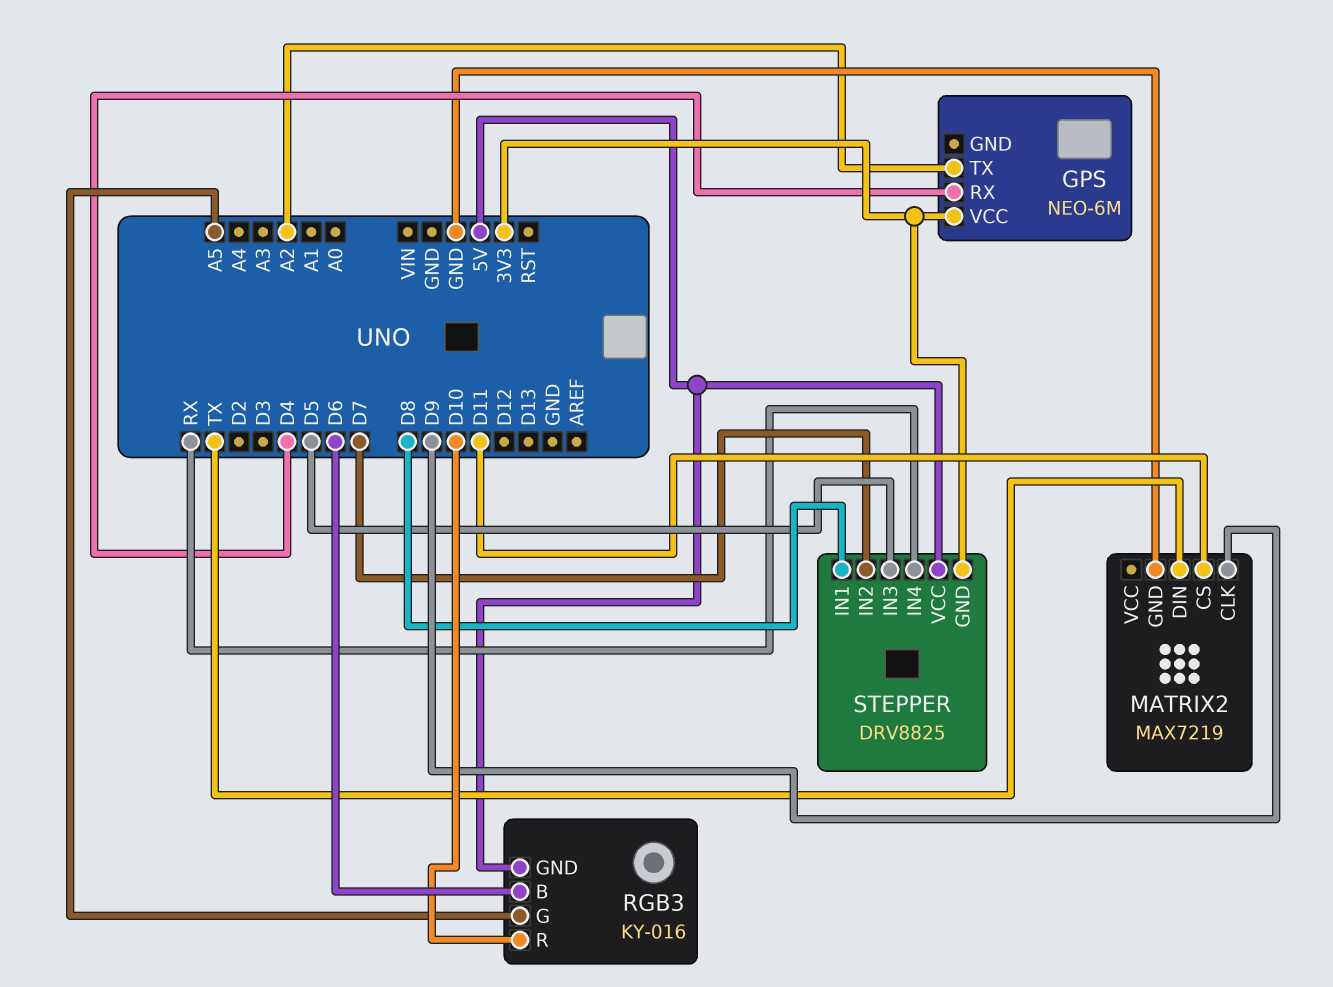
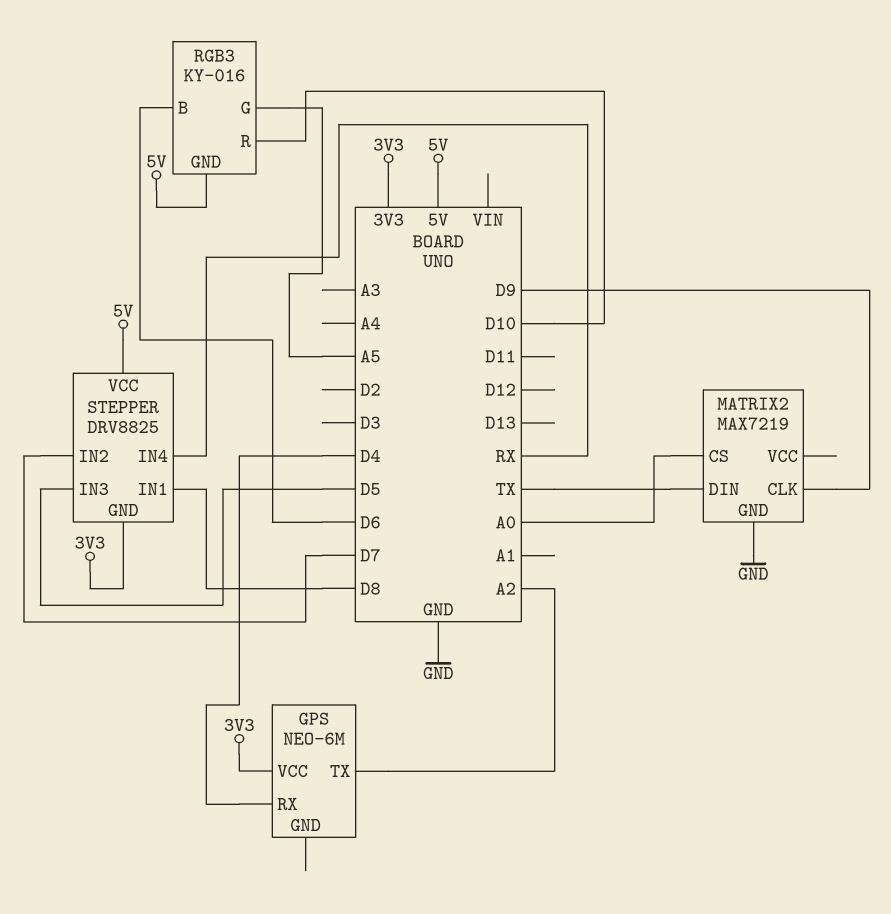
MATRIX2 pin CS: D11 -> A0

